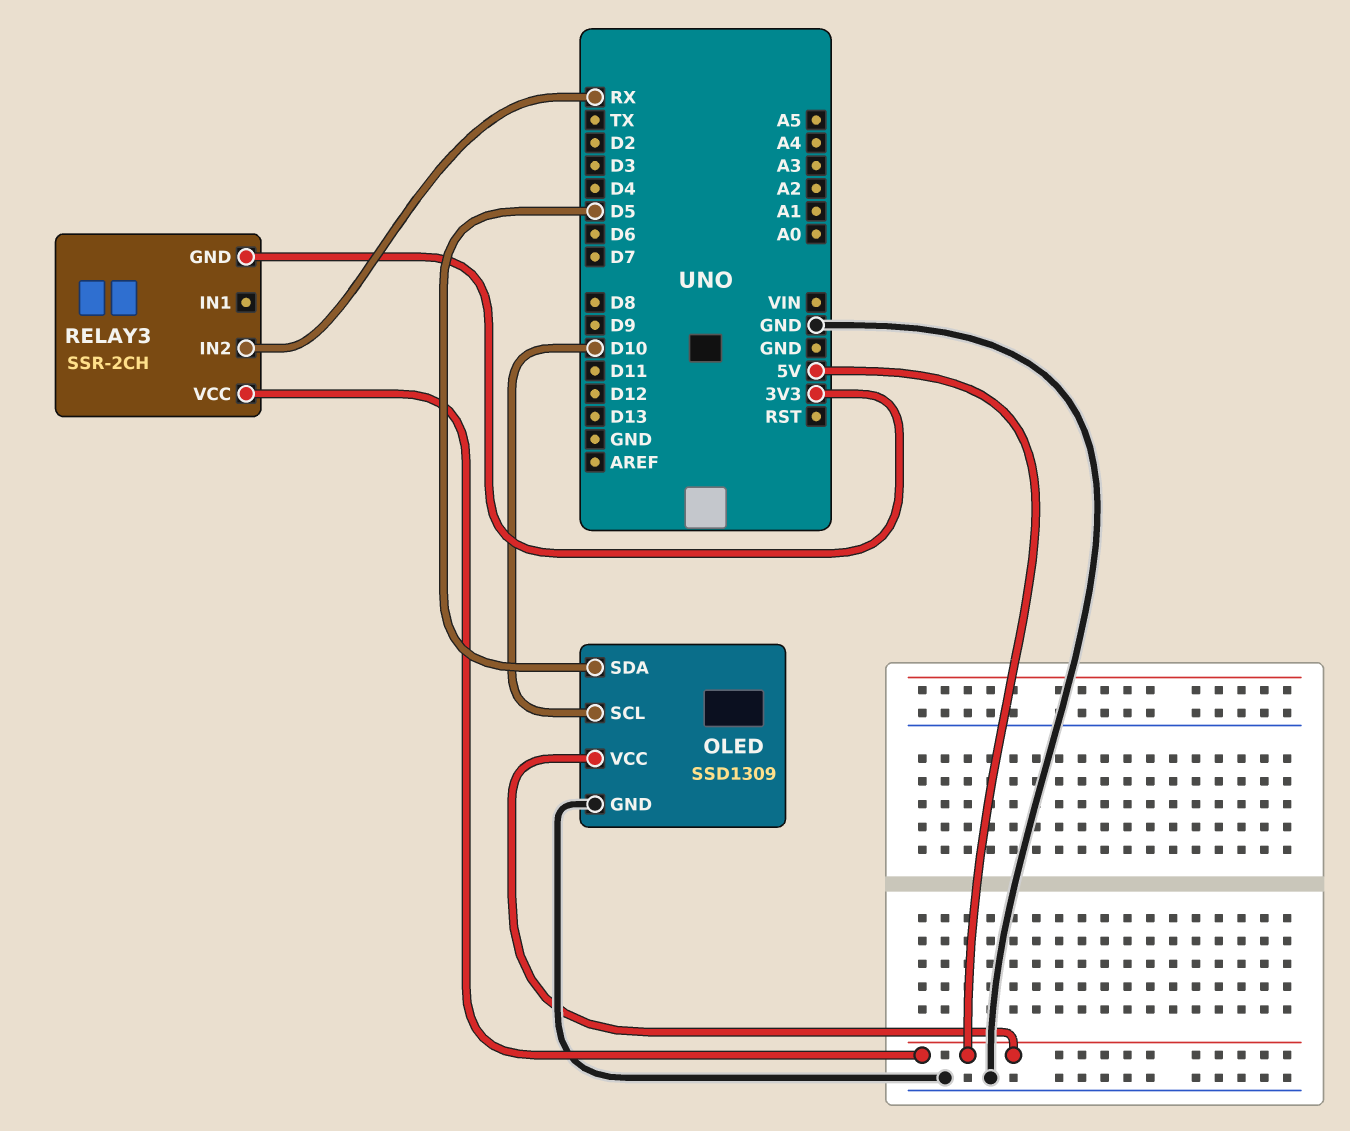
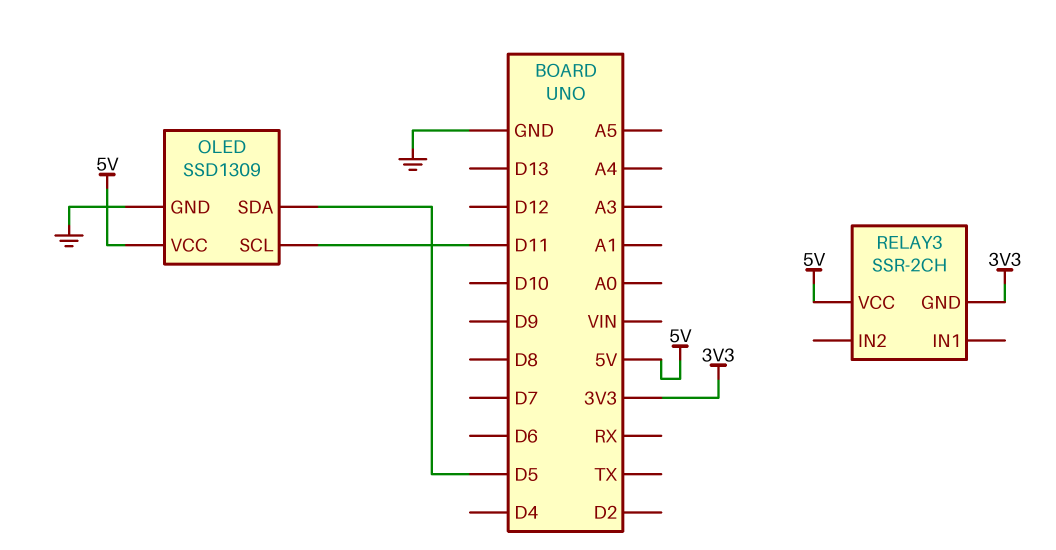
OLED pin SCL: D10 -> D11
RELAY3 pin IN2: RX -> none

